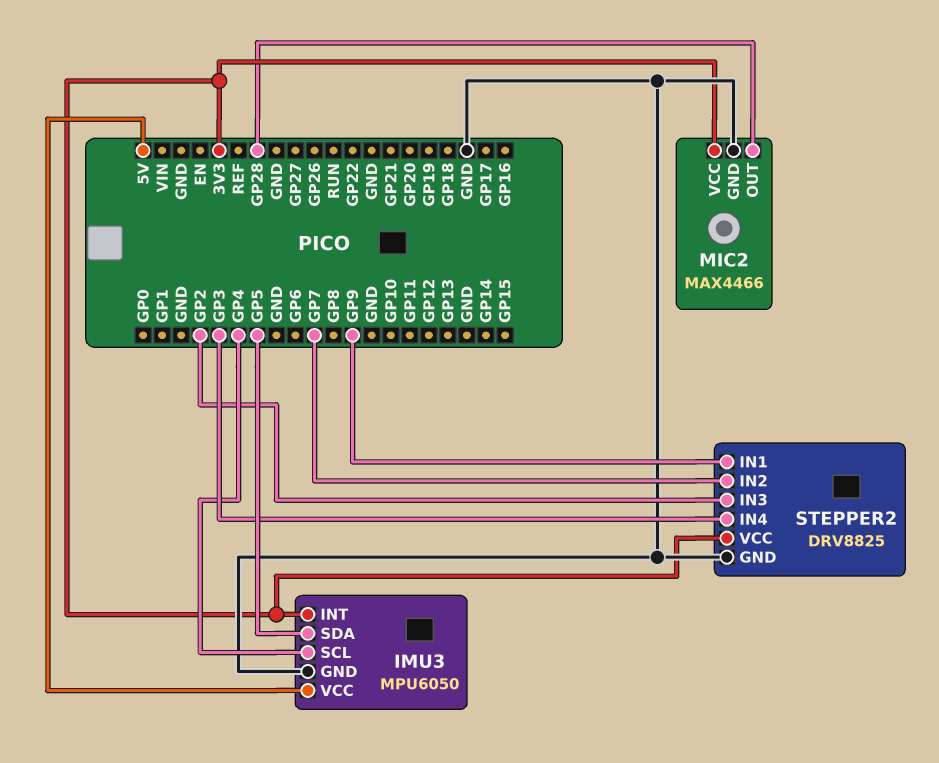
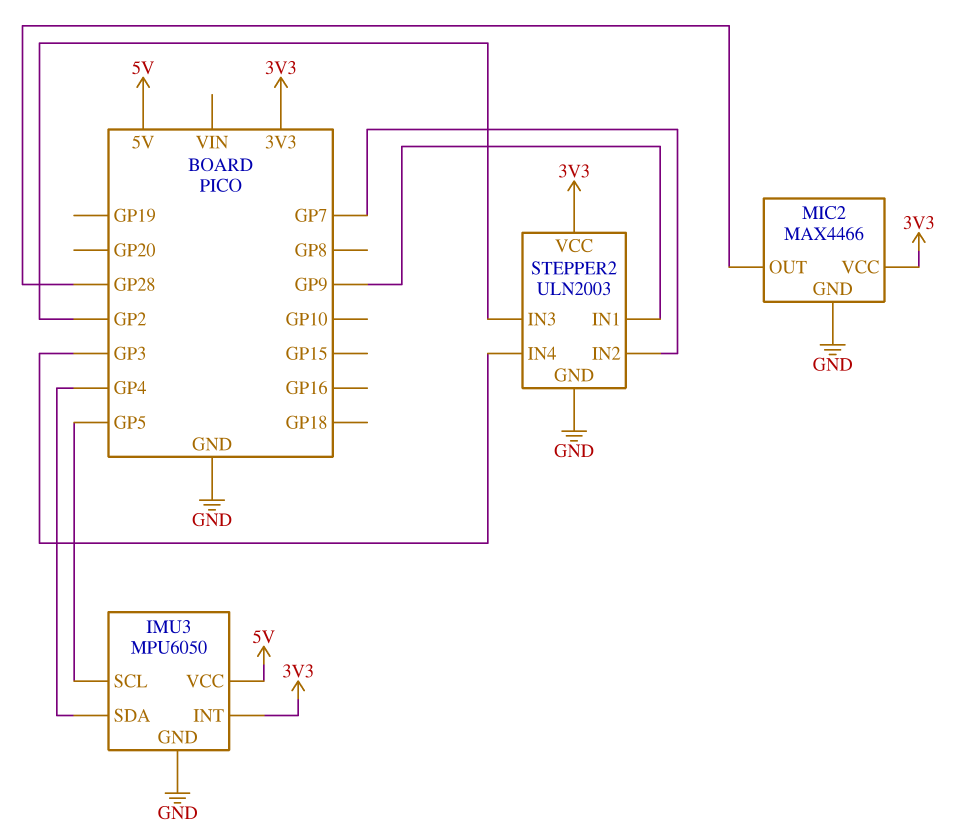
IMU3 pin SCL: GP4 -> GP5
IMU3 pin SDA: GP5 -> GP4
STEPPER2: DRV8825 -> ULN2003

